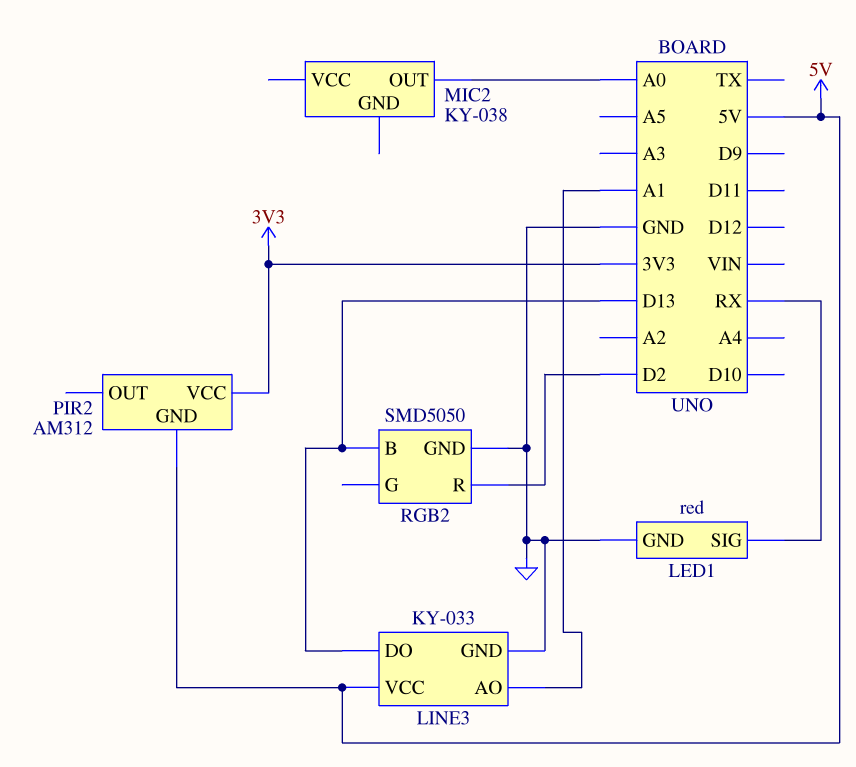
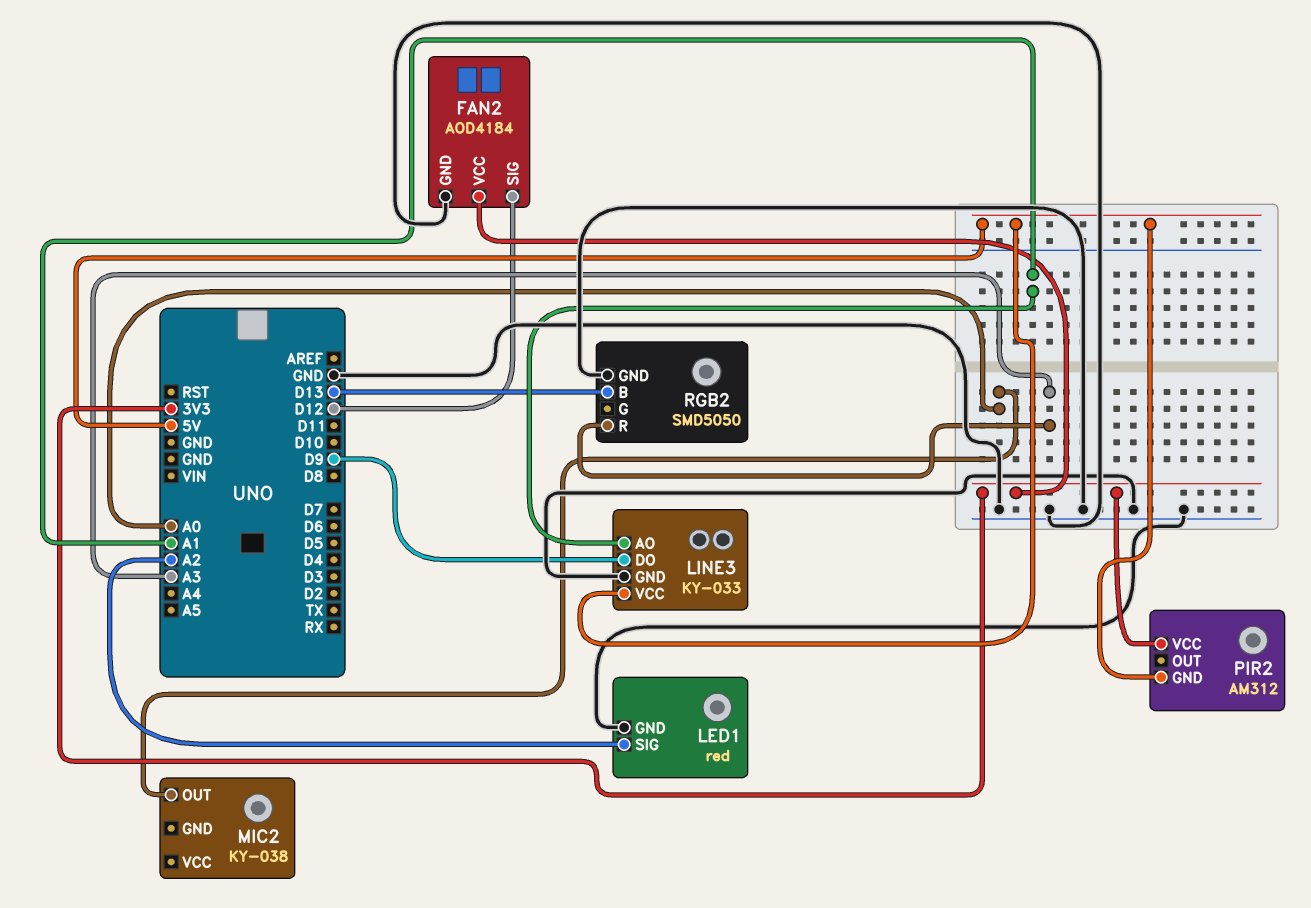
FAN2: none -> AOD4184
FAN2 pin GND: none -> GND
FAN2 pin SIG: none -> D12
FAN2 pin VCC: none -> 3V3
LED1 pin SIG: RX -> A2
LINE3 pin DO: D13 -> D9
RGB2 pin R: D2 -> A3

